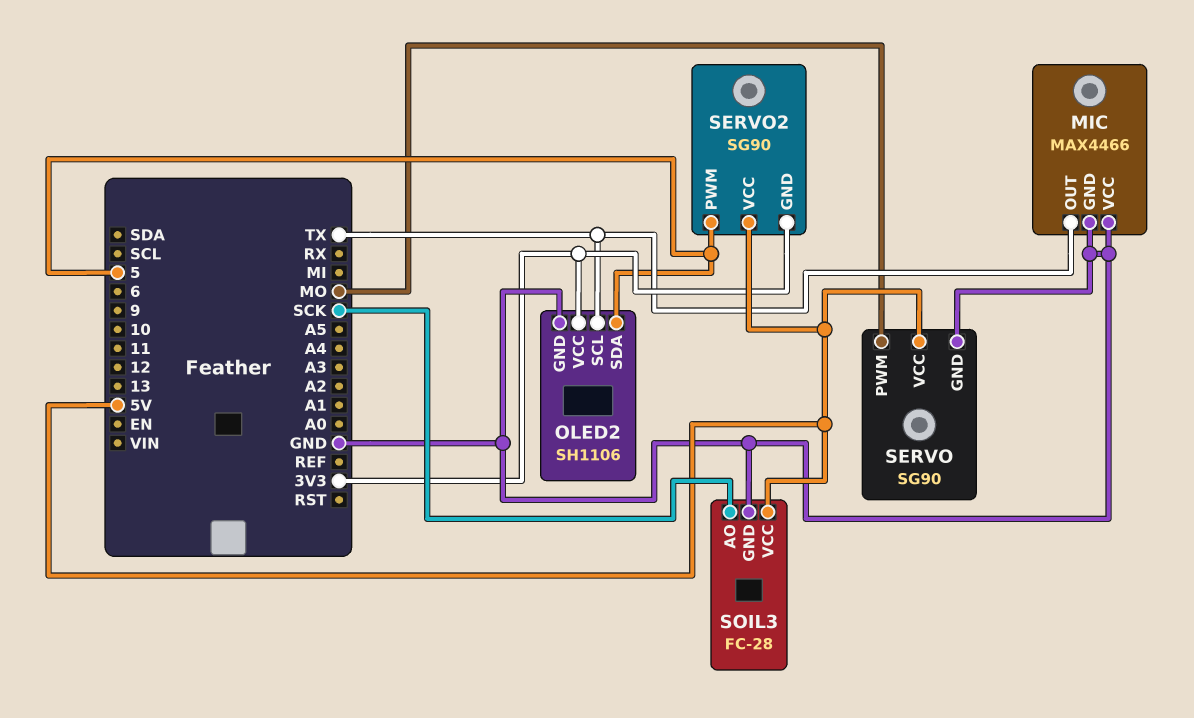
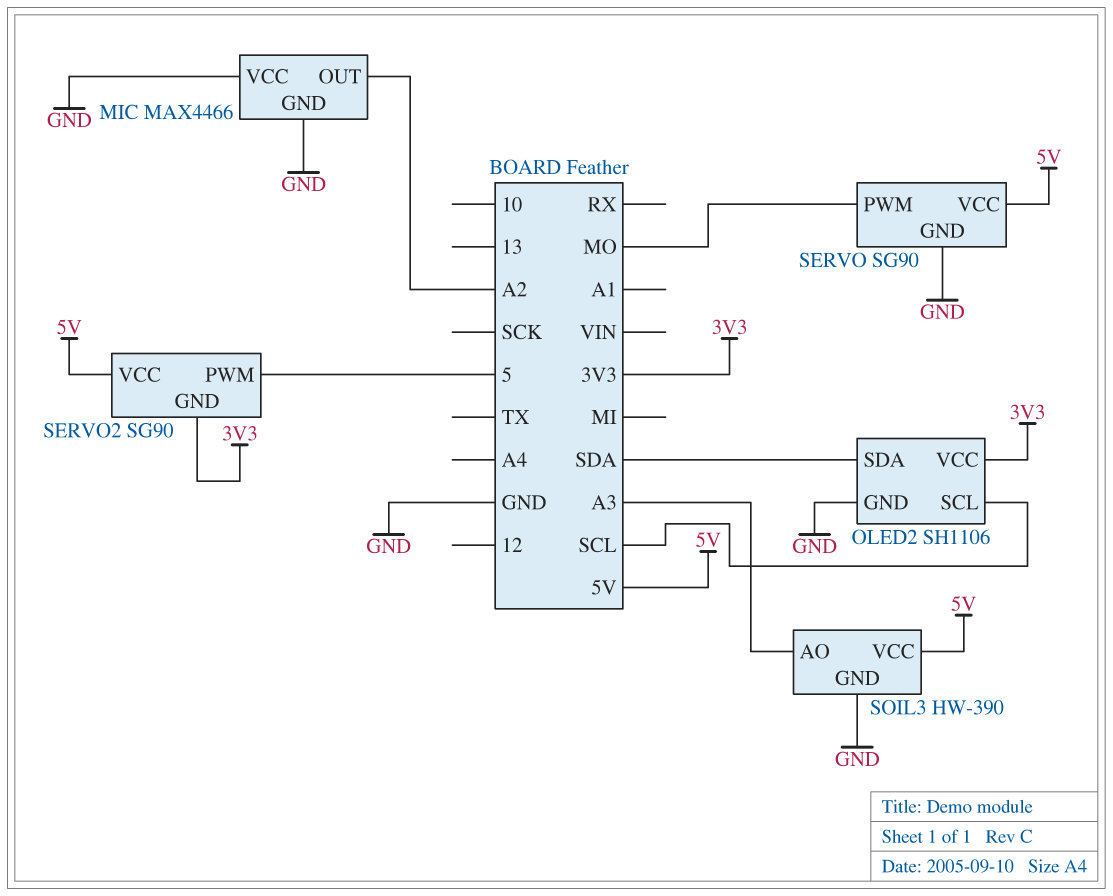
MIC pin OUT: TX -> A2
OLED2 pin SCL: TX -> SCL
OLED2 pin SDA: 5 -> SDA
SOIL3: FC-28 -> HW-390
SOIL3 pin AO: SCK -> A3

